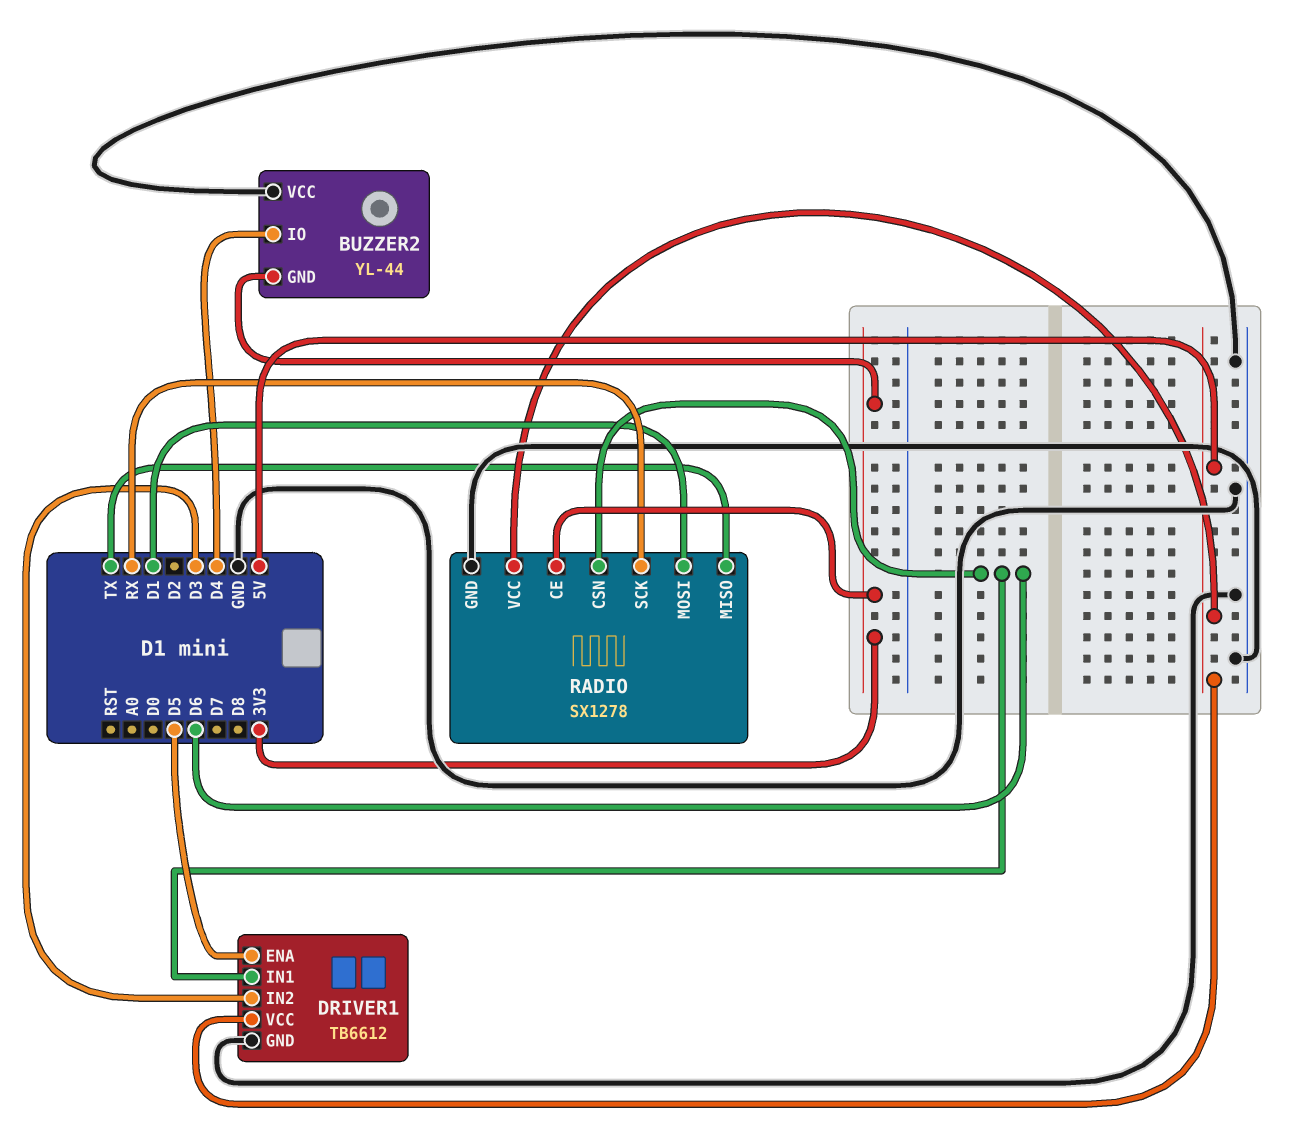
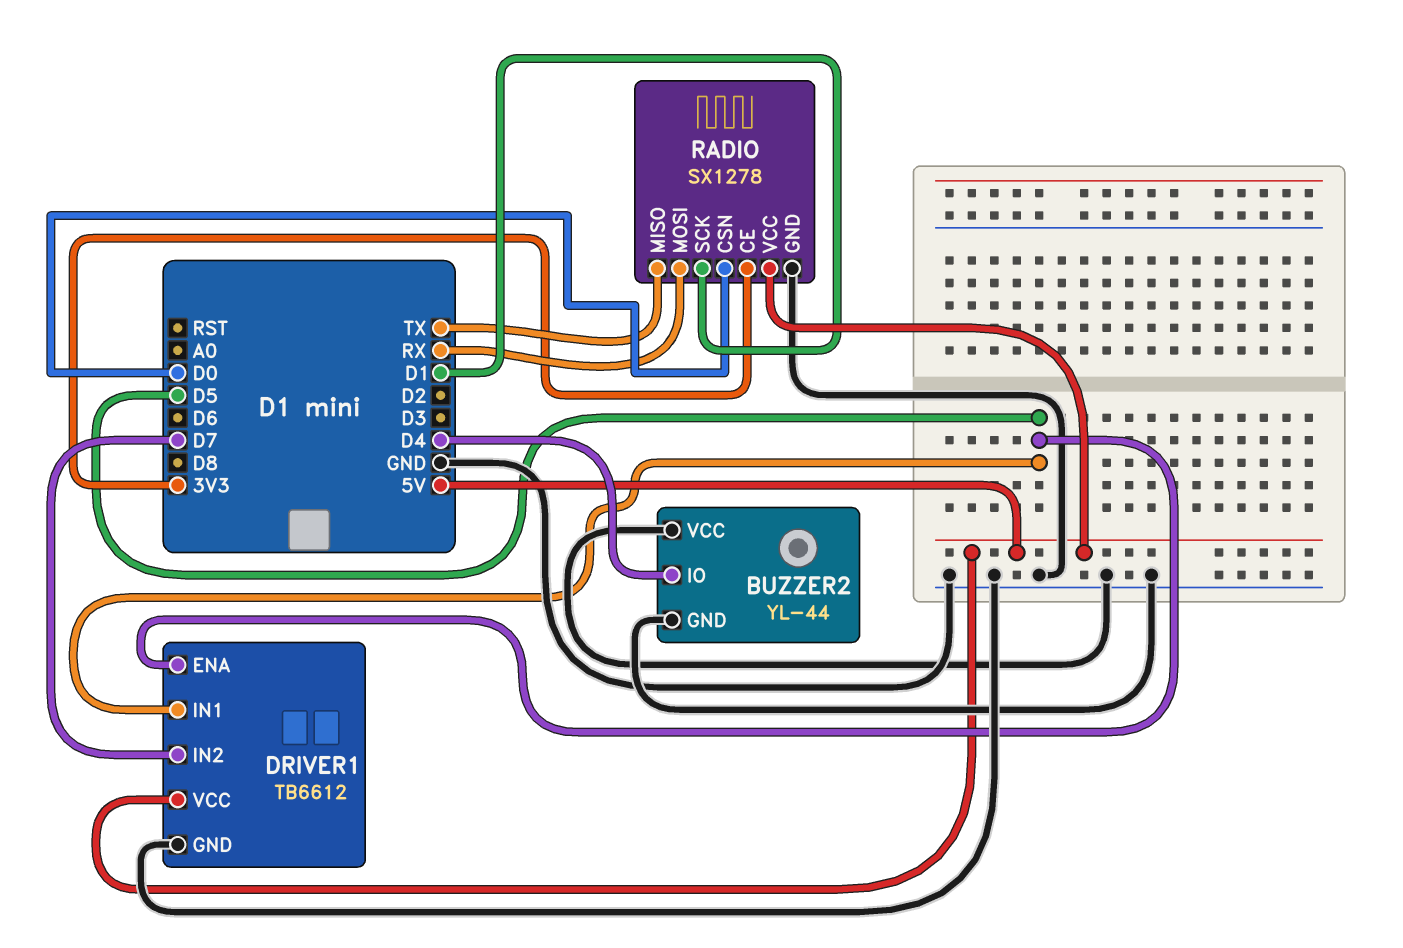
BUZZER2 pin GND: 3V3 -> GND
DRIVER1 pin IN1: D6 -> D5
DRIVER1 pin IN2: D3 -> D7
RADIO pin CSN: D6 -> D0
RADIO pin MOSI: D1 -> RX
RADIO pin SCK: RX -> D1

